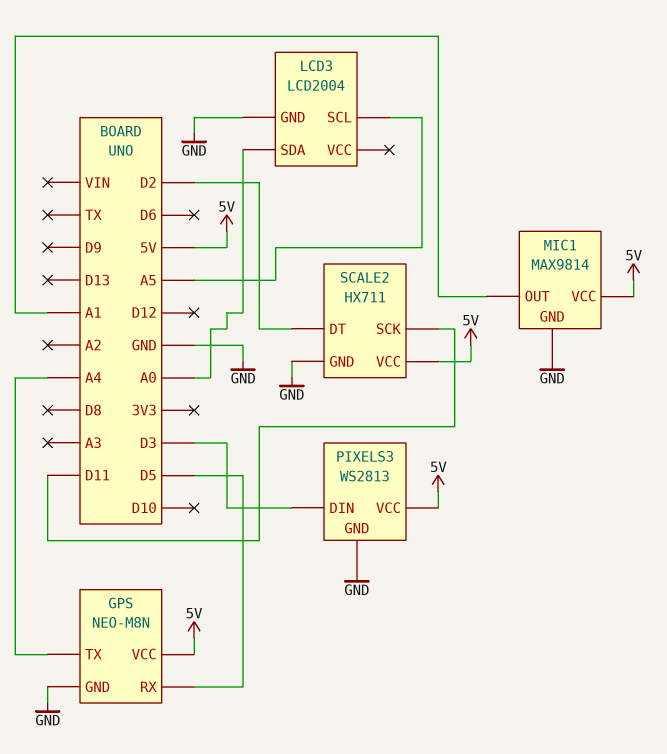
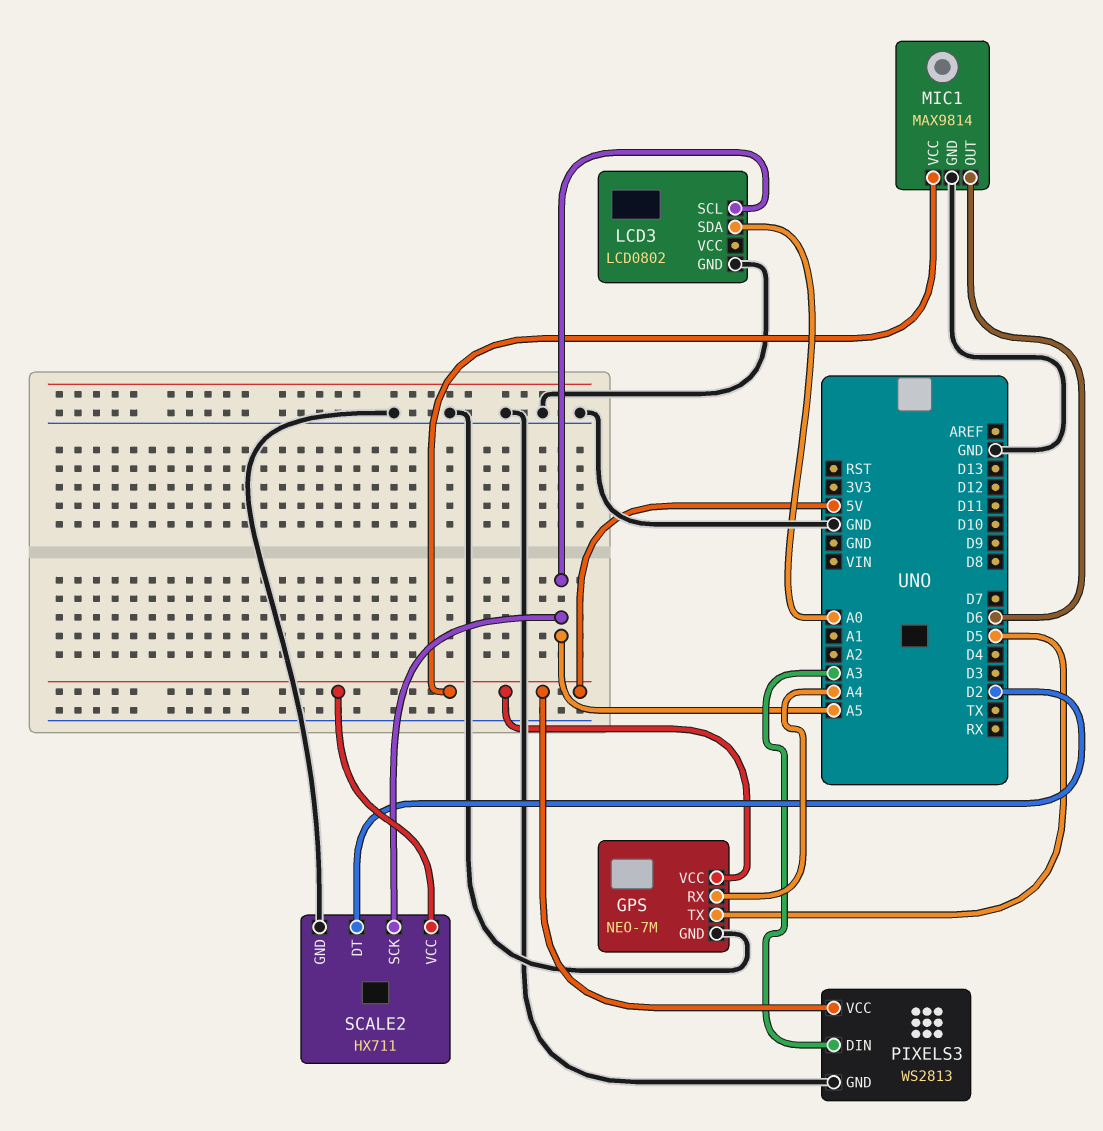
GPS: NEO-M8N -> NEO-7M
GPS pin RX: D5 -> A4
GPS pin TX: A4 -> D5
LCD3: LCD2004 -> LCD0802
MIC1 pin OUT: A1 -> D6
PIXELS3 pin DIN: D3 -> A3
SCALE2 pin SCK: D11 -> A5

